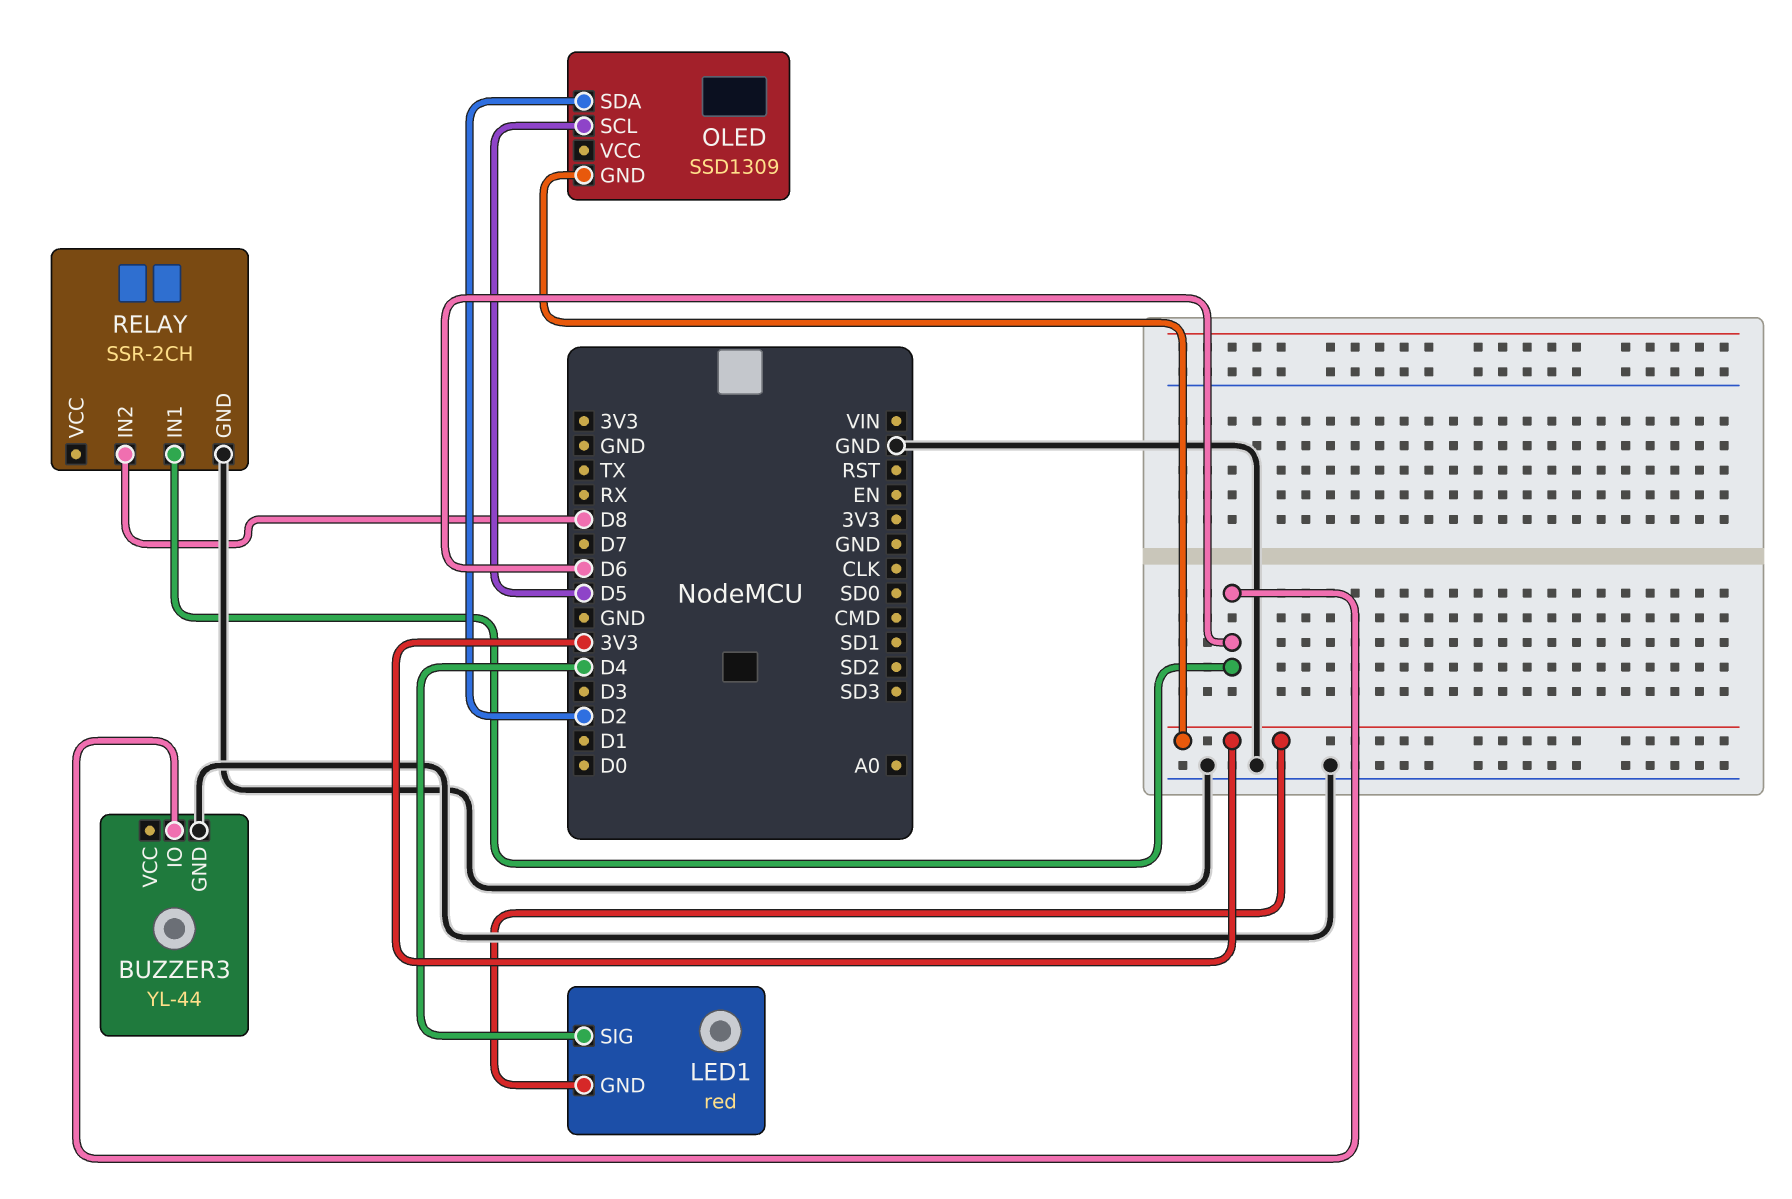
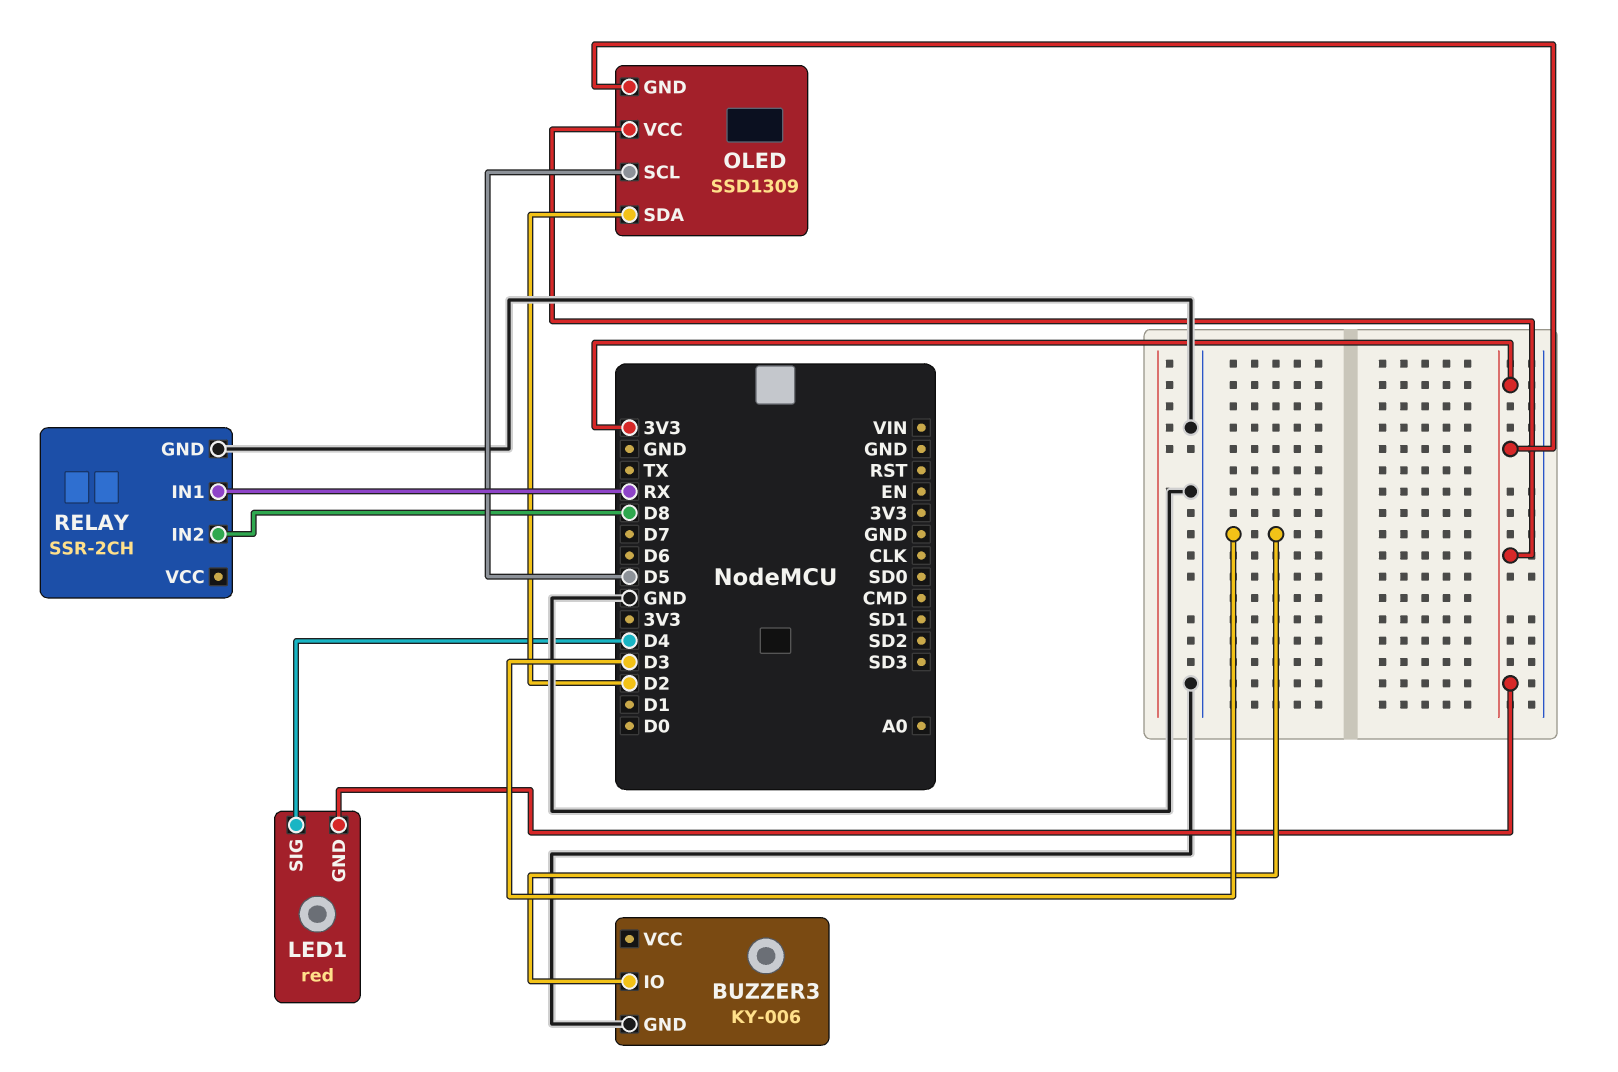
BUZZER3: YL-44 -> KY-006
BUZZER3 pin IO: D6 -> D3
OLED pin VCC: none -> 3V3
RELAY pin IN1: D6 -> RX

